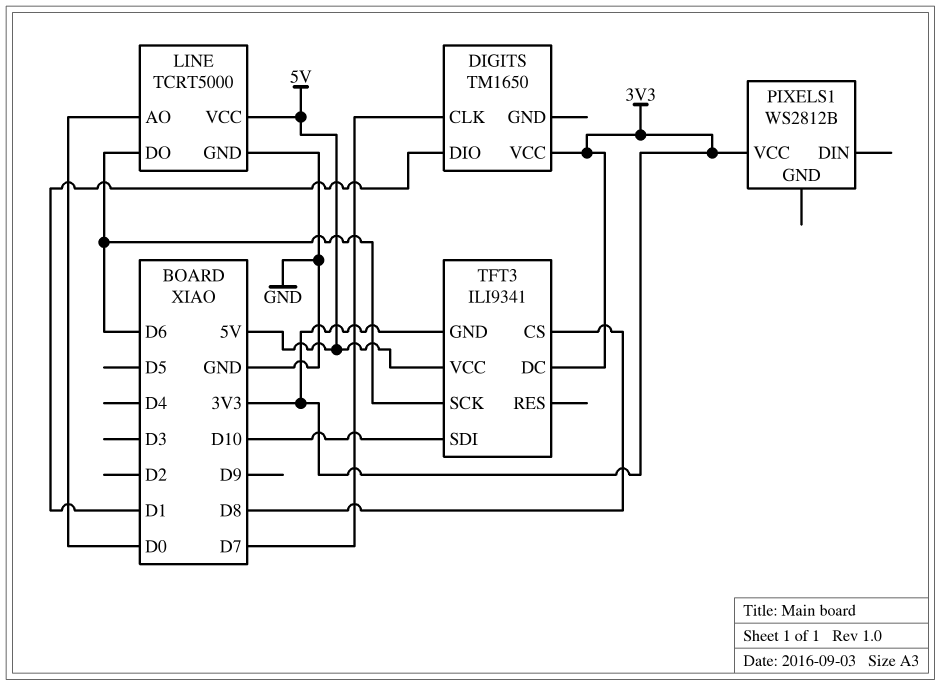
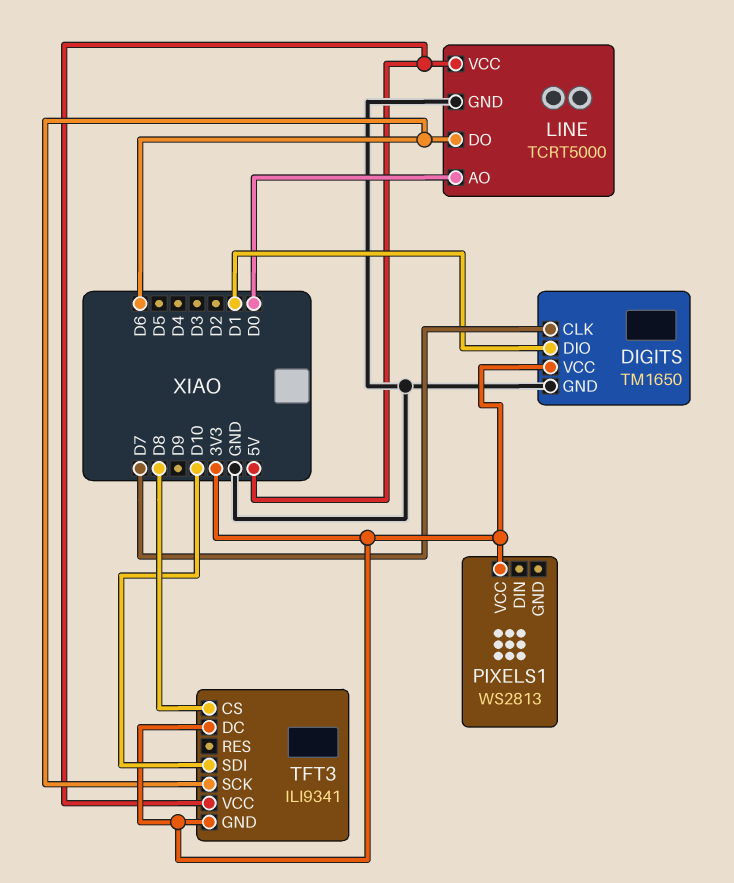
DIGITS pin GND: none -> GND
PIXELS1: WS2812B -> WS2813

